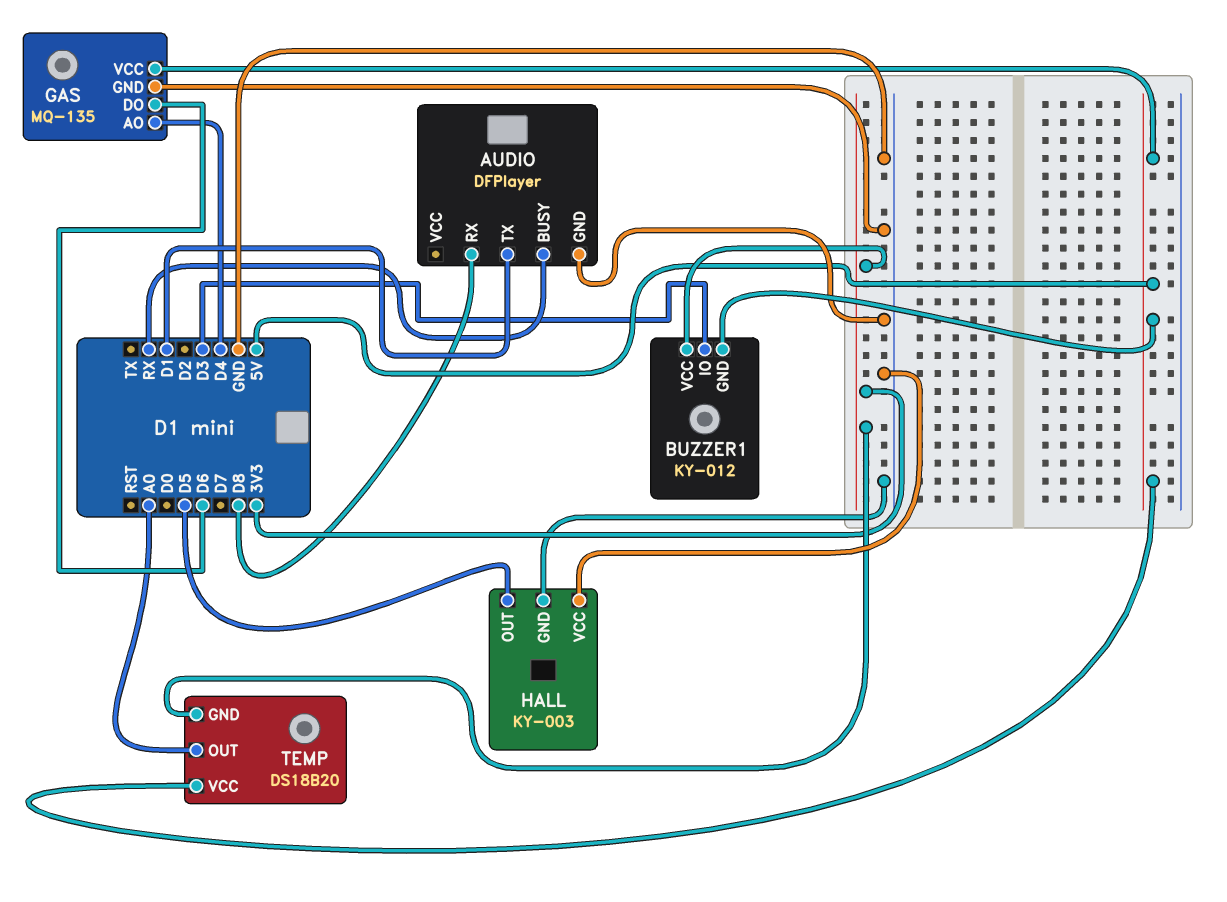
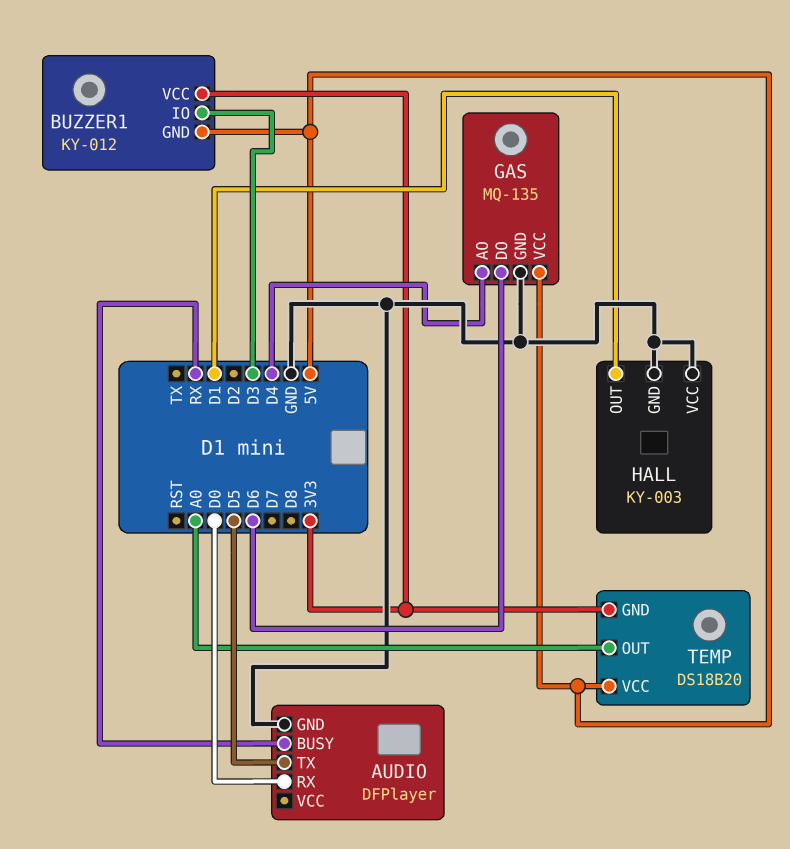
AUDIO pin RX: D8 -> D0
AUDIO pin TX: D1 -> D5
HALL pin OUT: D5 -> D1

